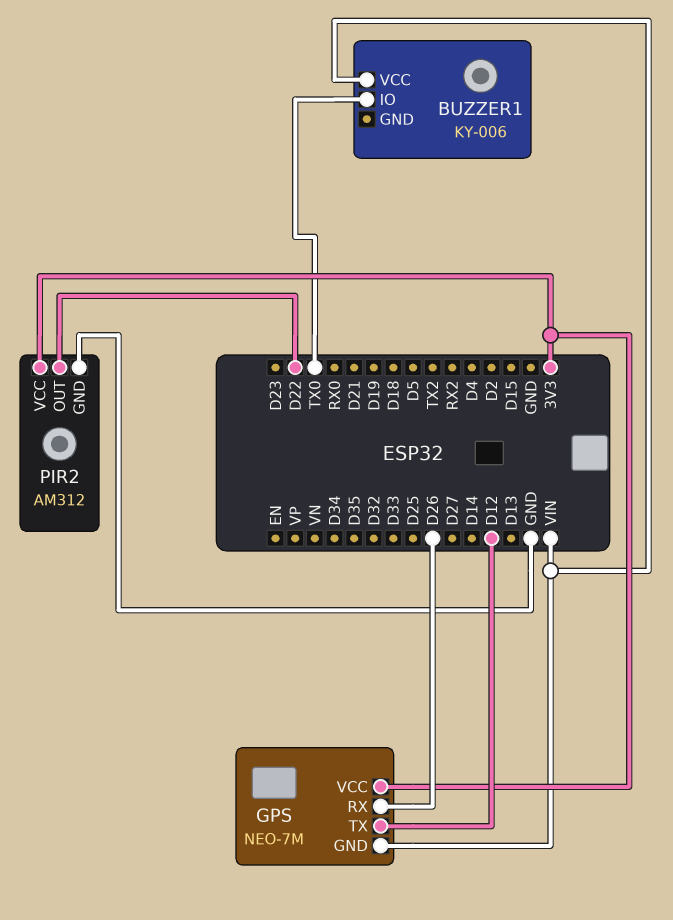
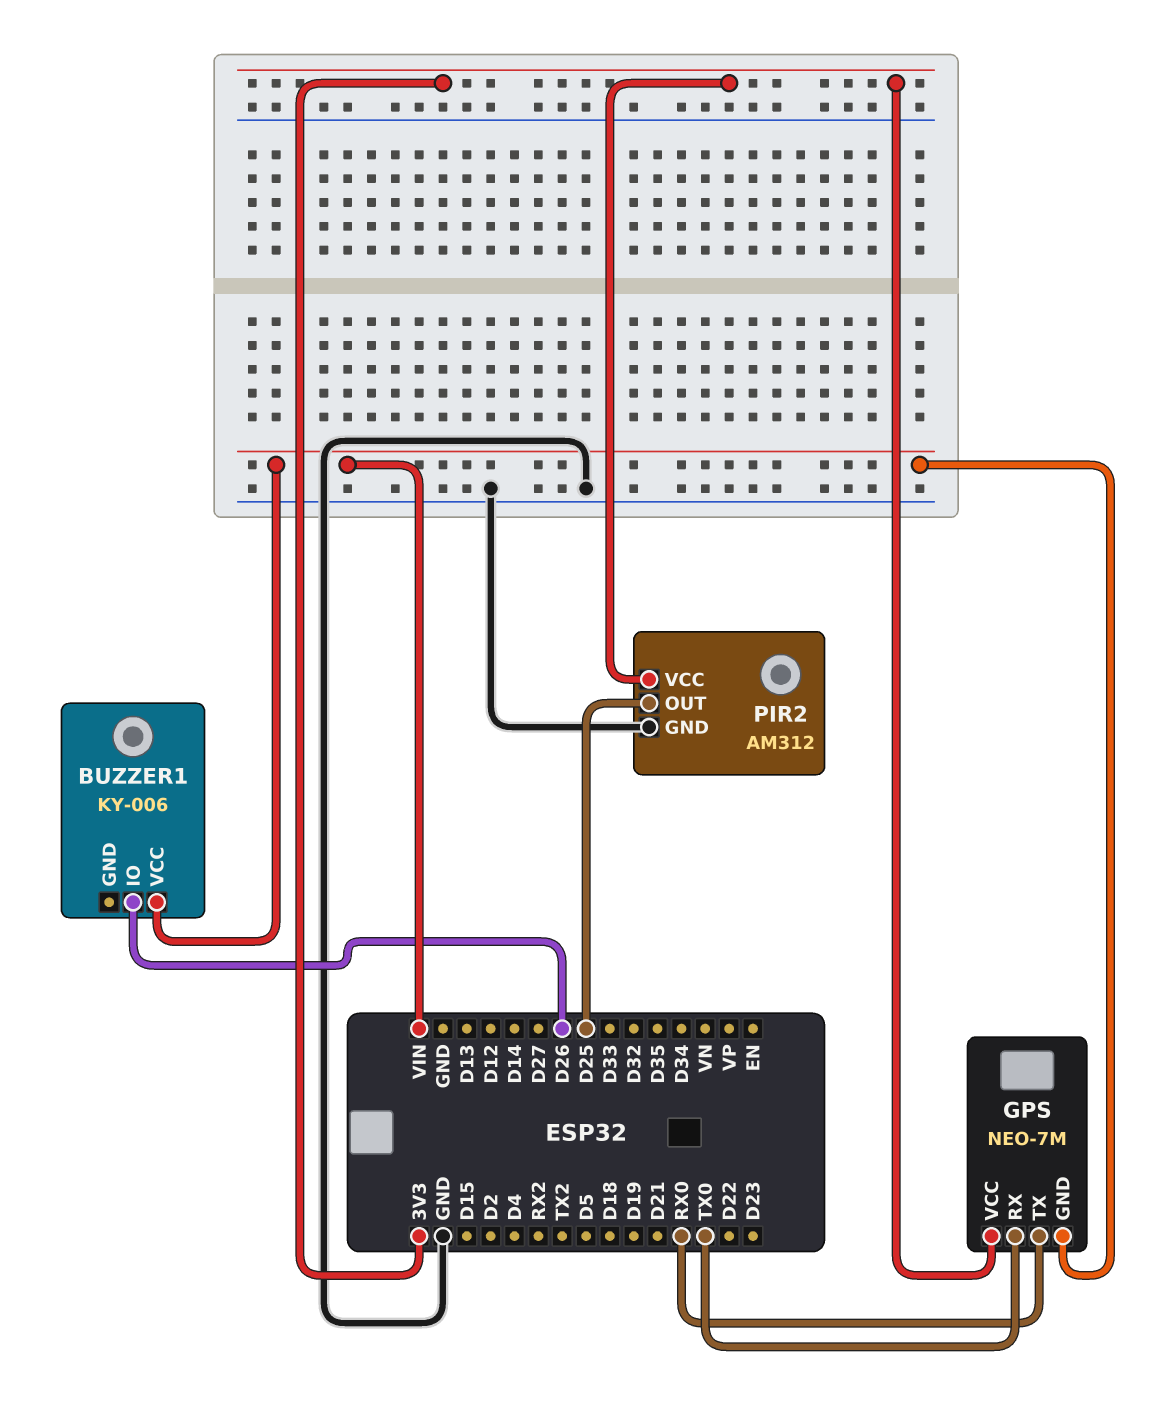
BUZZER1 pin IO: TX0 -> D26
GPS pin RX: D26 -> TX0
GPS pin TX: D12 -> RX0
PIR2 pin OUT: D22 -> D25

